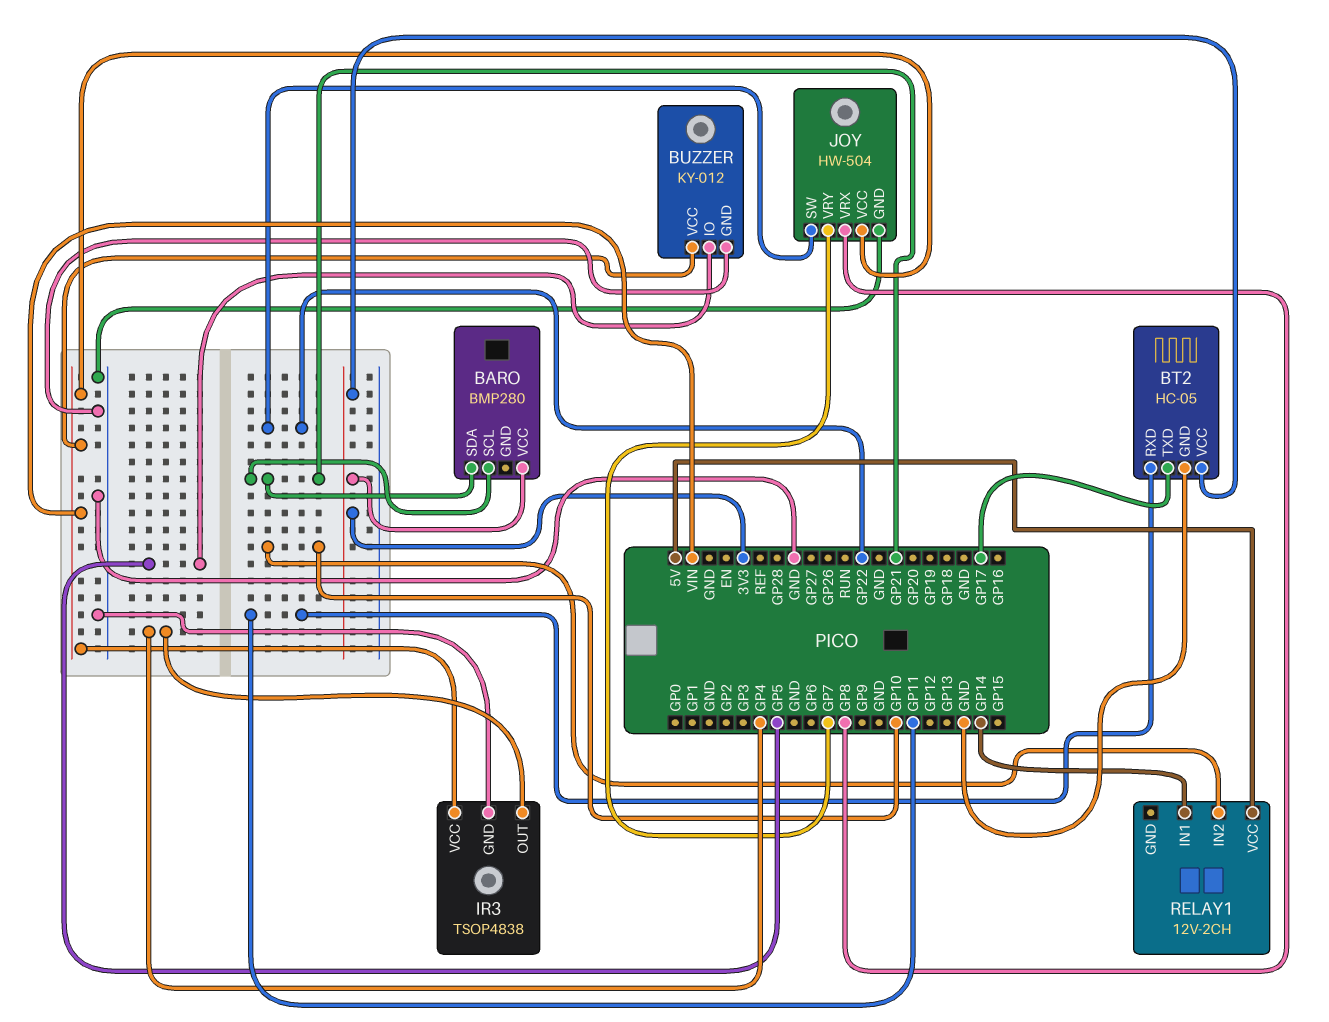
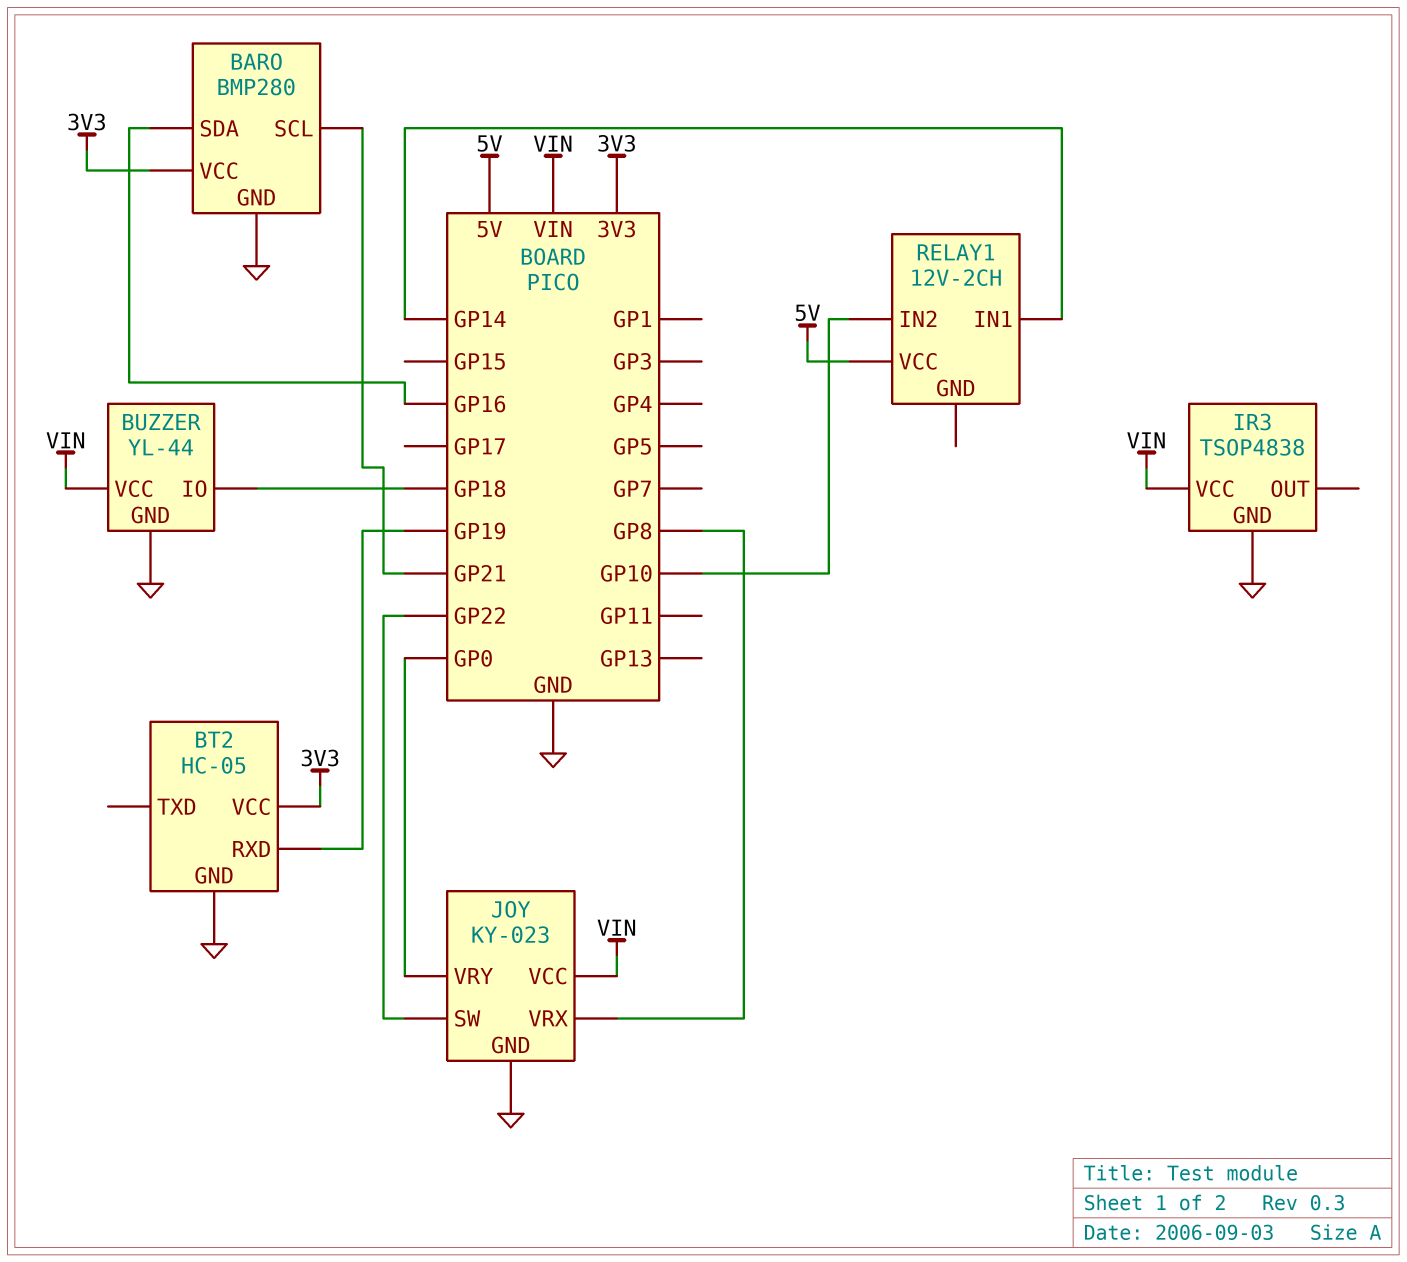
BARO pin GND: none -> GND
BARO pin SDA: GP21 -> GP16
BT2 pin RXD: GP11 -> GP19
BT2 pin TXD: GP17 -> none
BUZZER: KY-012 -> YL-44
BUZZER pin IO: GP5 -> GP18
IR3 pin OUT: GP4 -> none
JOY: HW-504 -> KY-023
JOY pin VRY: GP7 -> GP0

